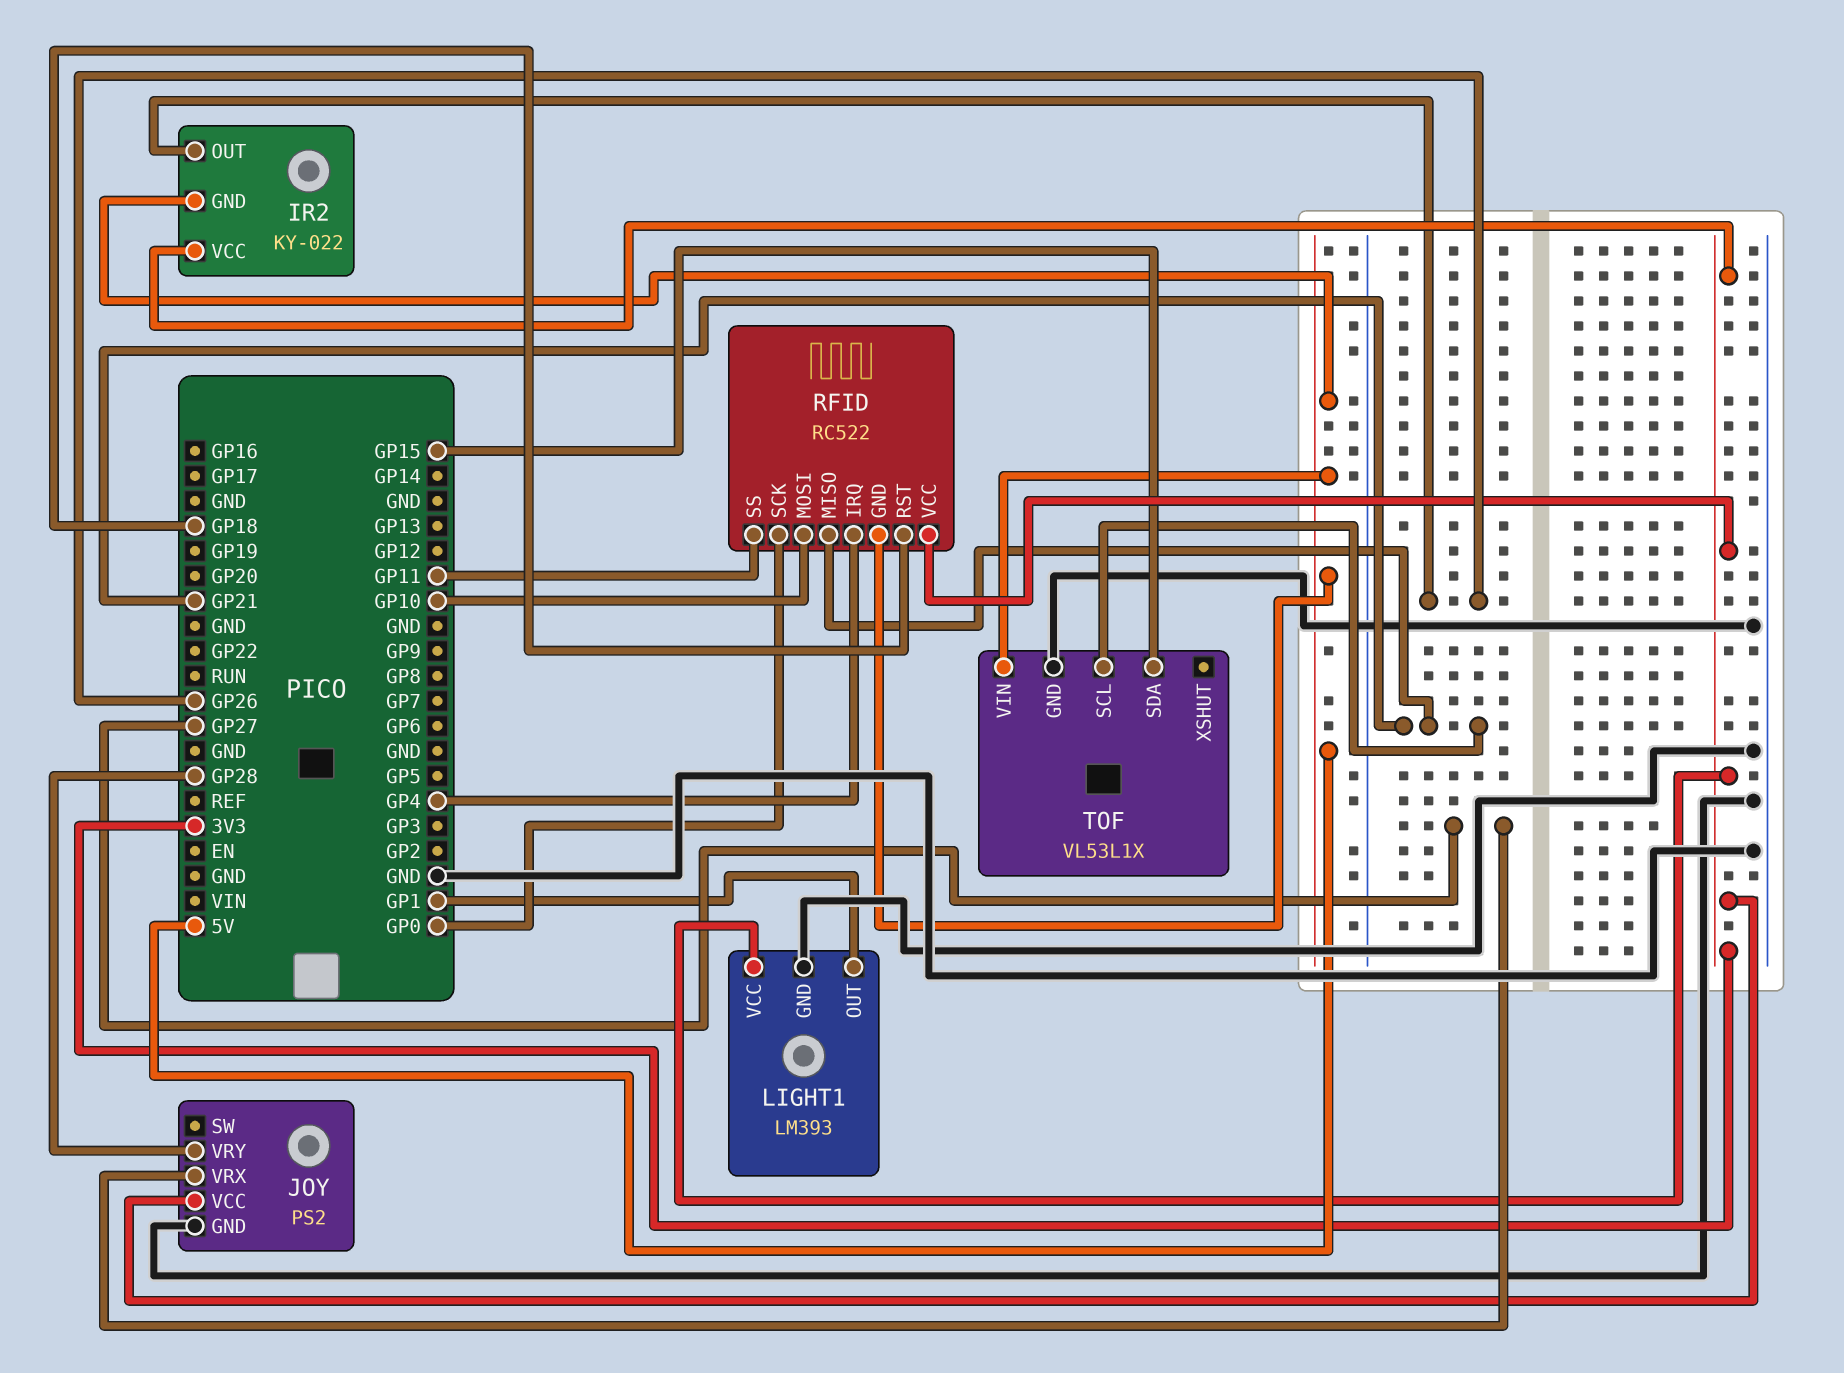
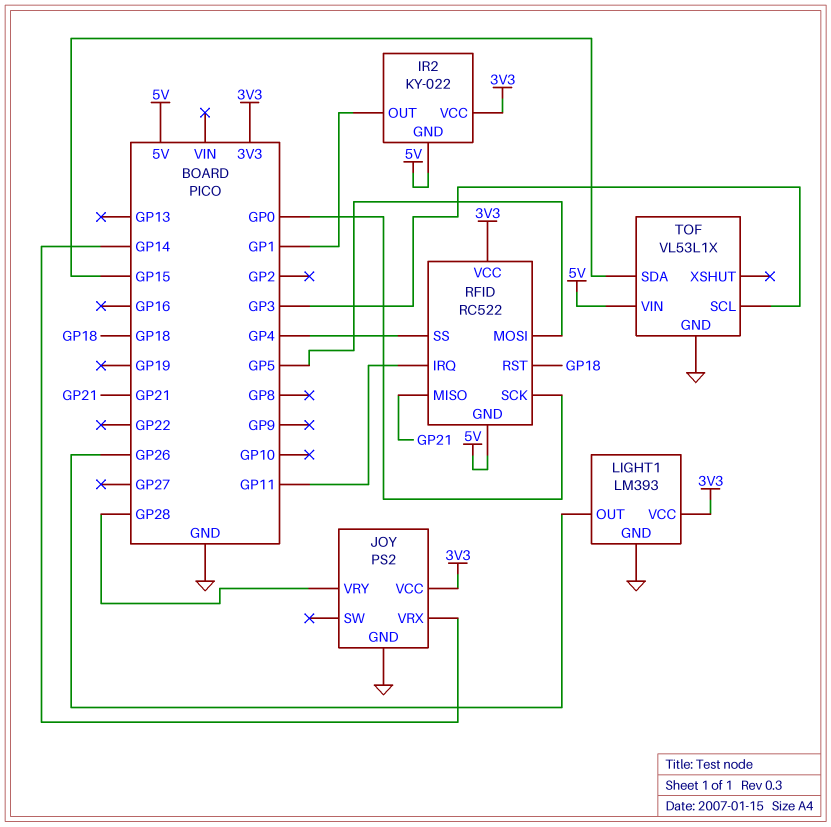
IR2 pin OUT: GP26 -> GP1
JOY pin VRX: GP27 -> GP14
LIGHT1 pin OUT: GP1 -> GP26
RFID pin IRQ: GP4 -> GP11
RFID pin MOSI: GP10 -> GP5
RFID pin SS: GP11 -> GP4
TOF pin SCL: GP21 -> GP3

